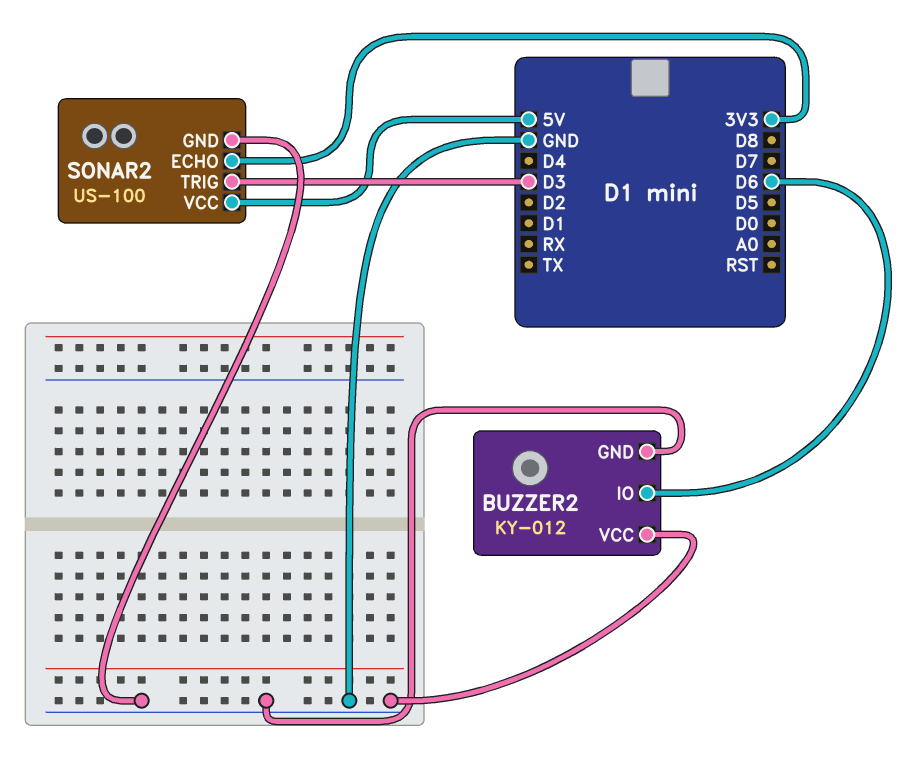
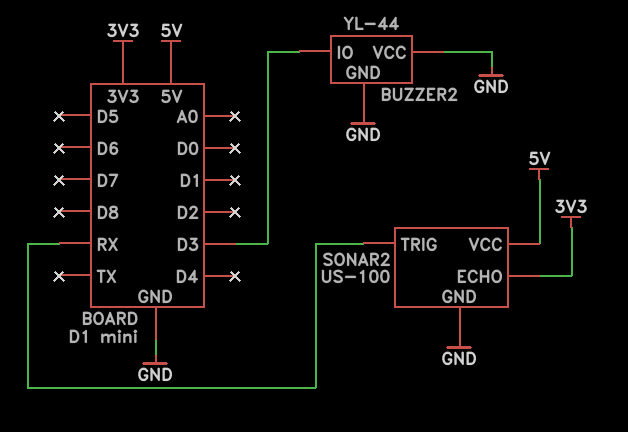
BUZZER2: KY-012 -> YL-44
BUZZER2 pin IO: D6 -> D3
SONAR2 pin TRIG: D3 -> RX

